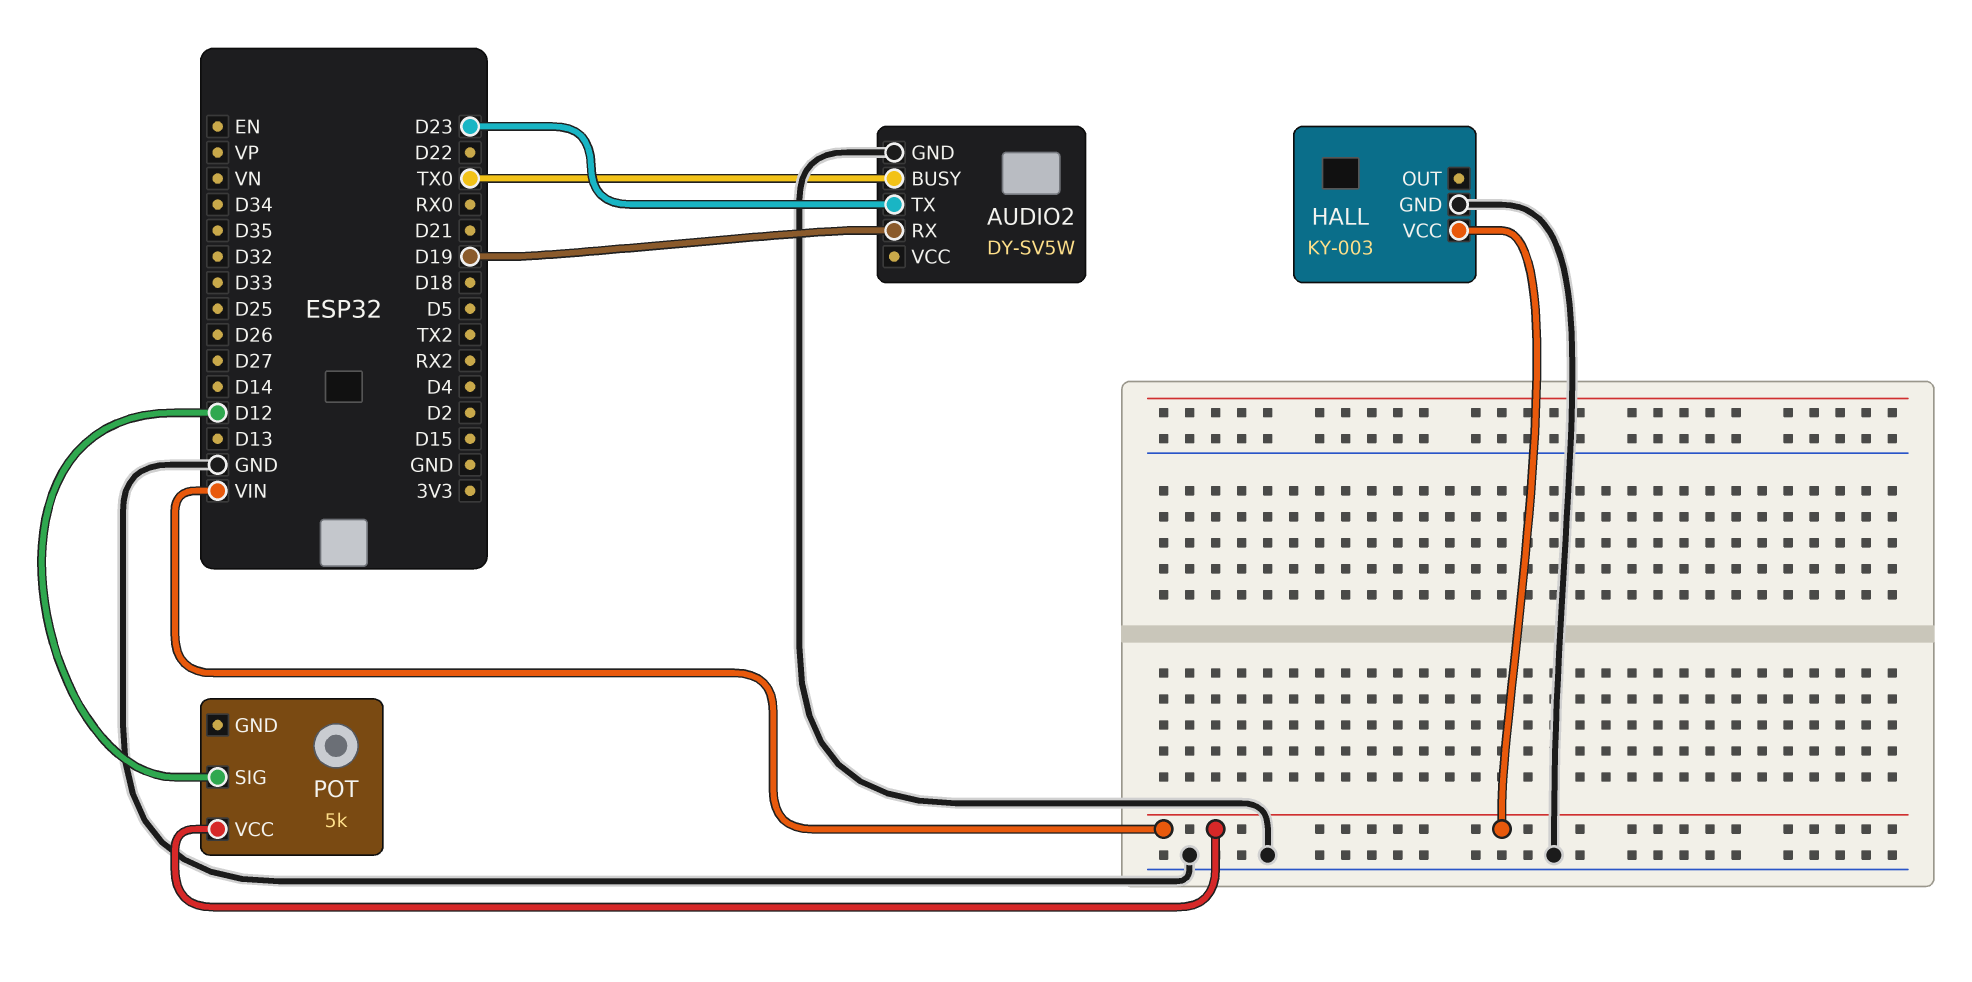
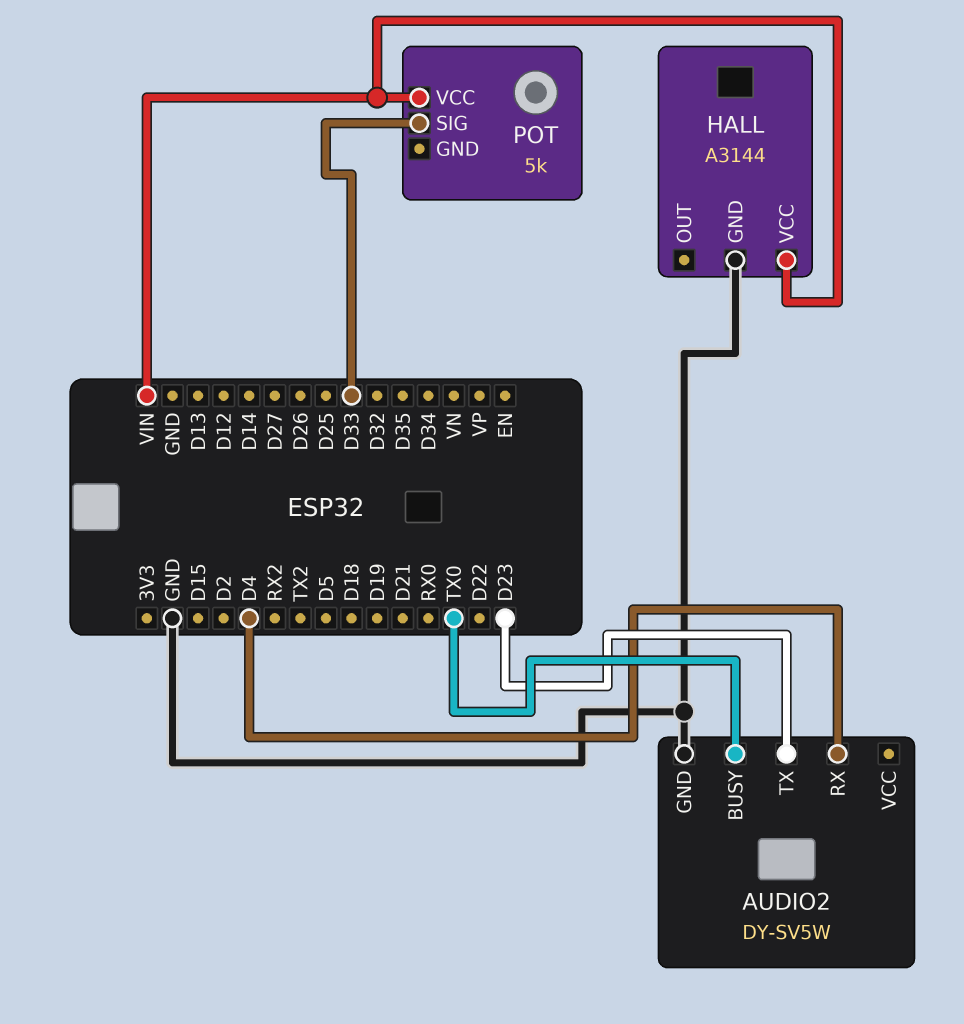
AUDIO2 pin RX: D19 -> D4
HALL: KY-003 -> A3144
POT pin SIG: D12 -> D33

